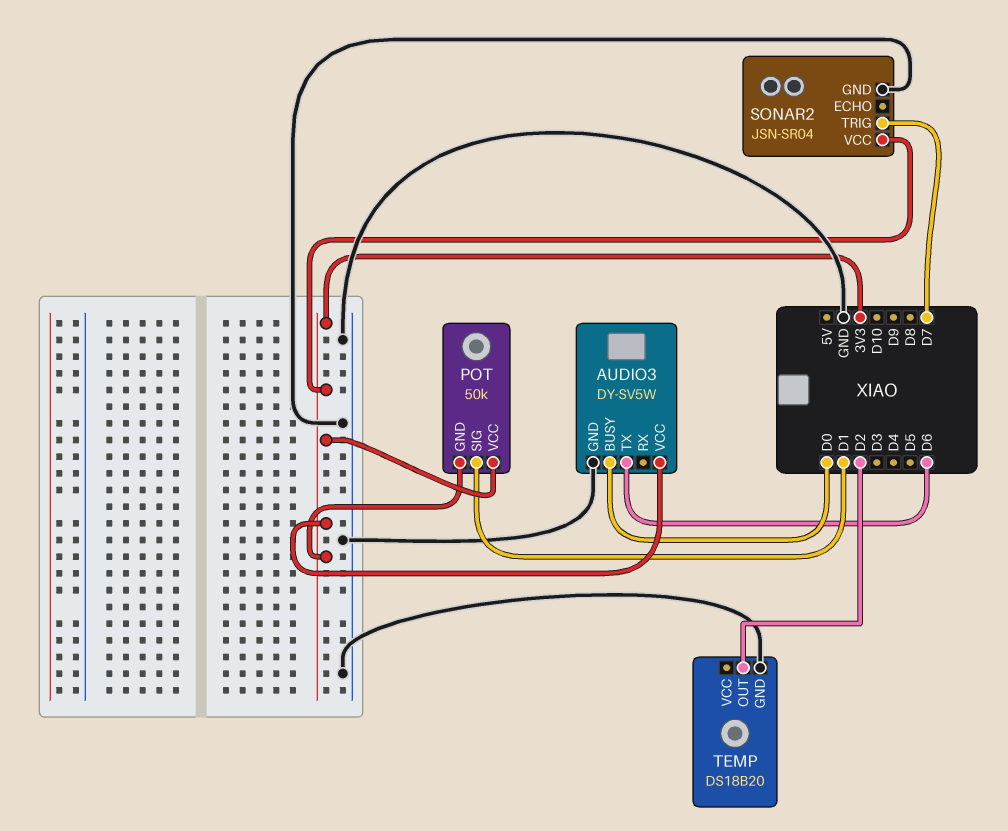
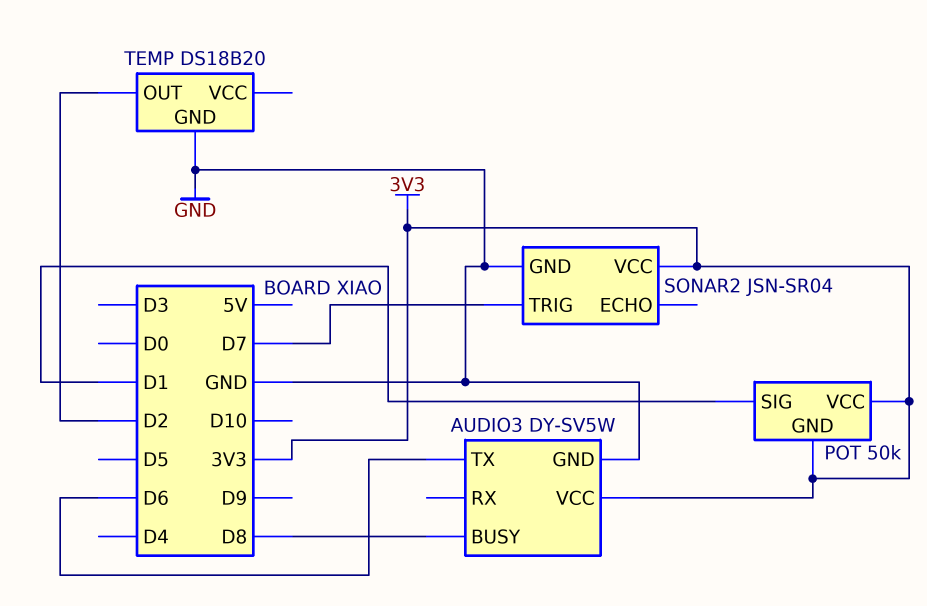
AUDIO3 pin BUSY: D0 -> D8

